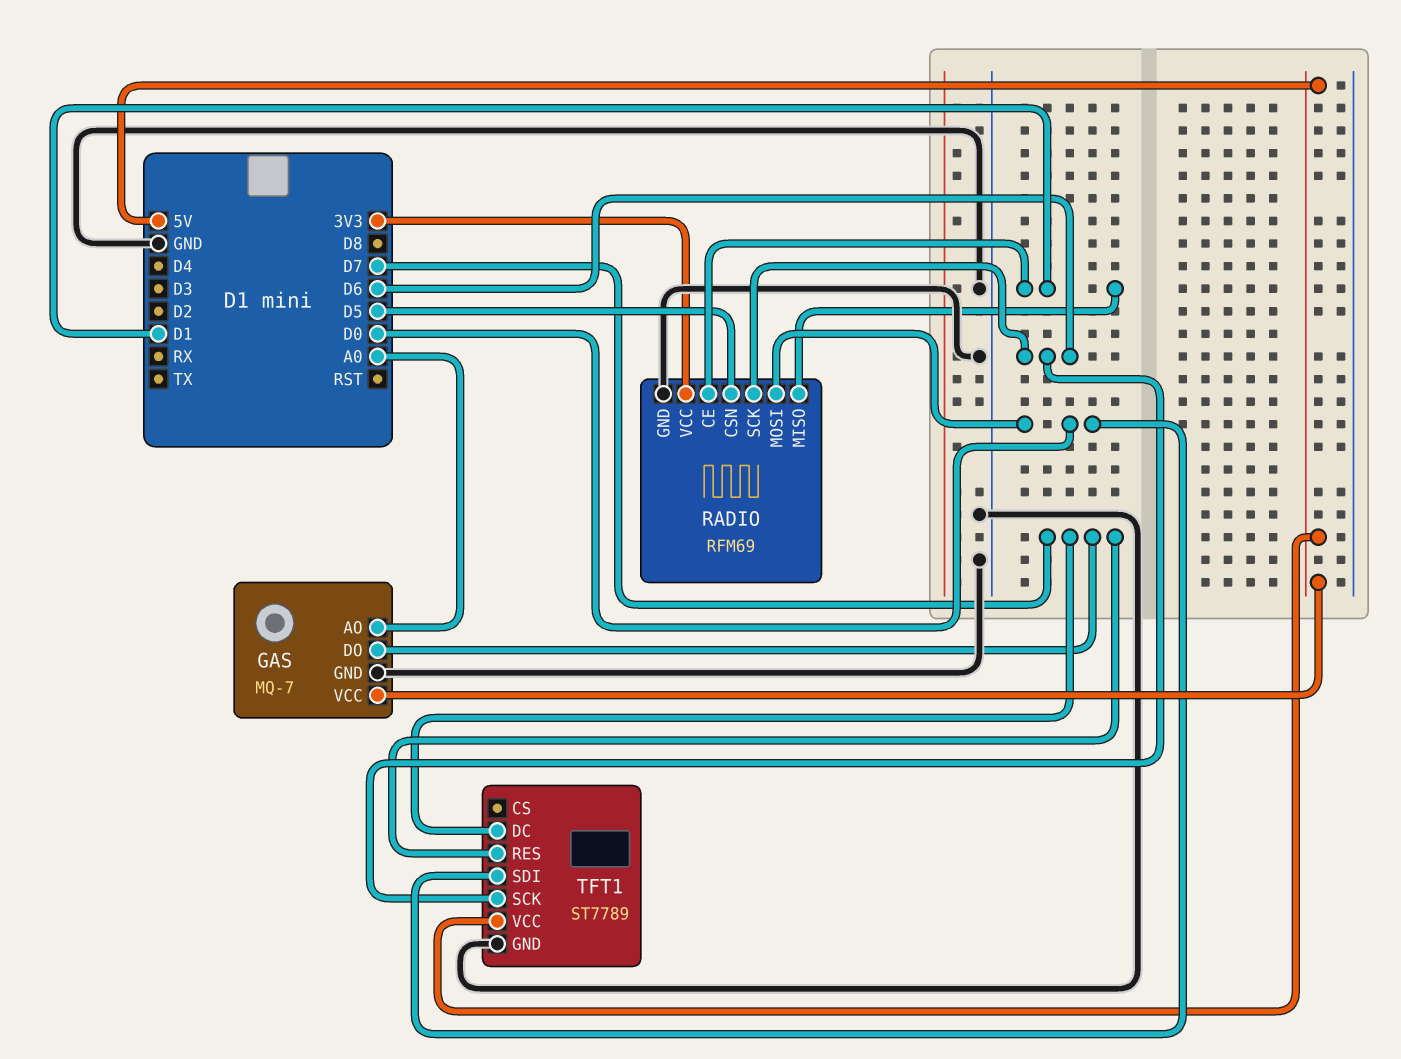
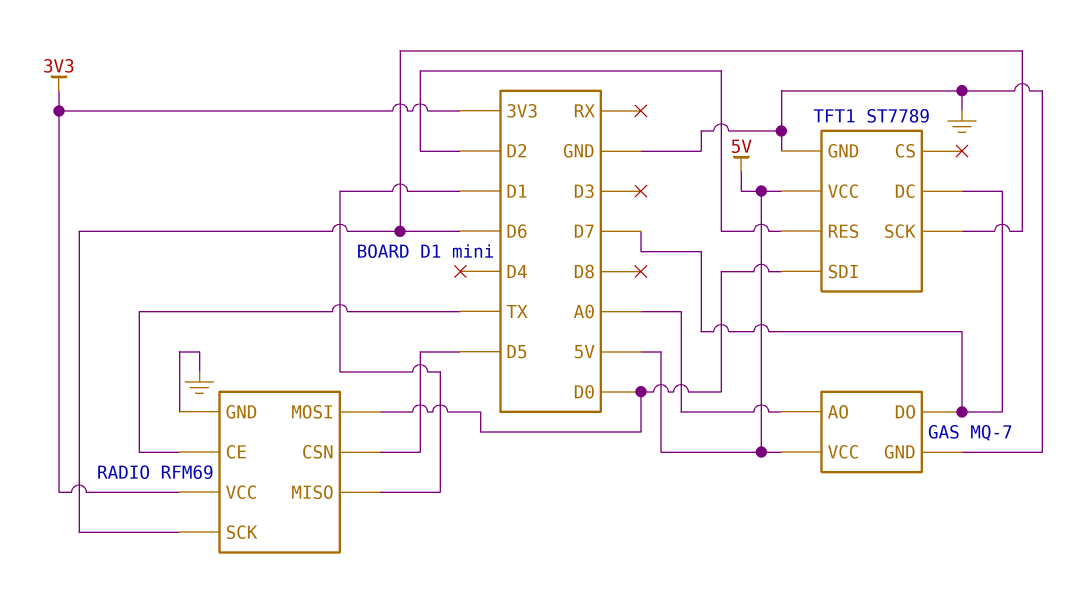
RADIO pin CE: D1 -> TX
TFT1 pin RES: D7 -> D2

